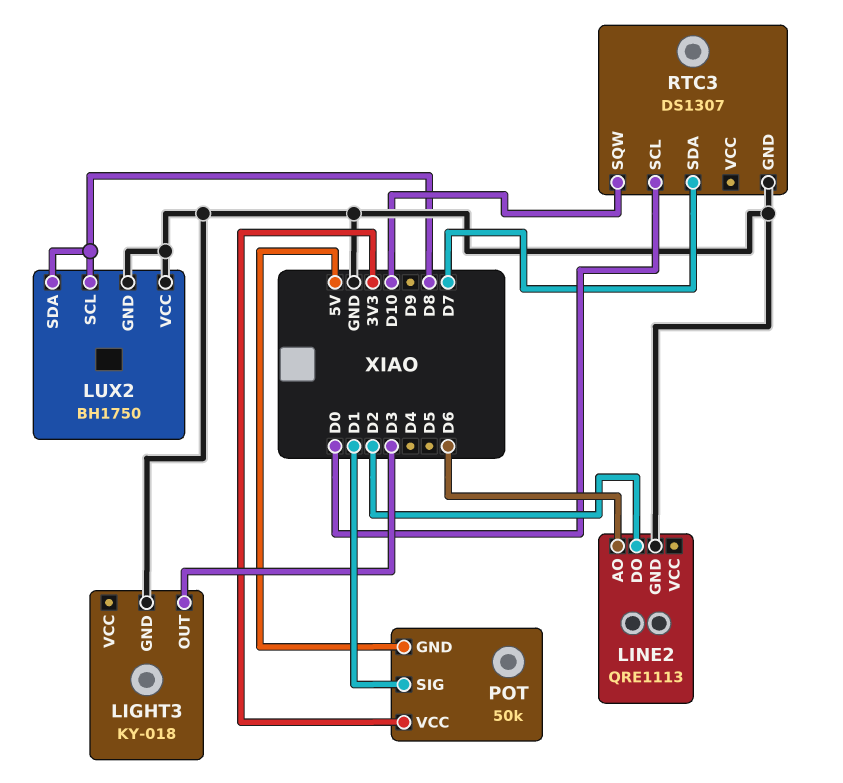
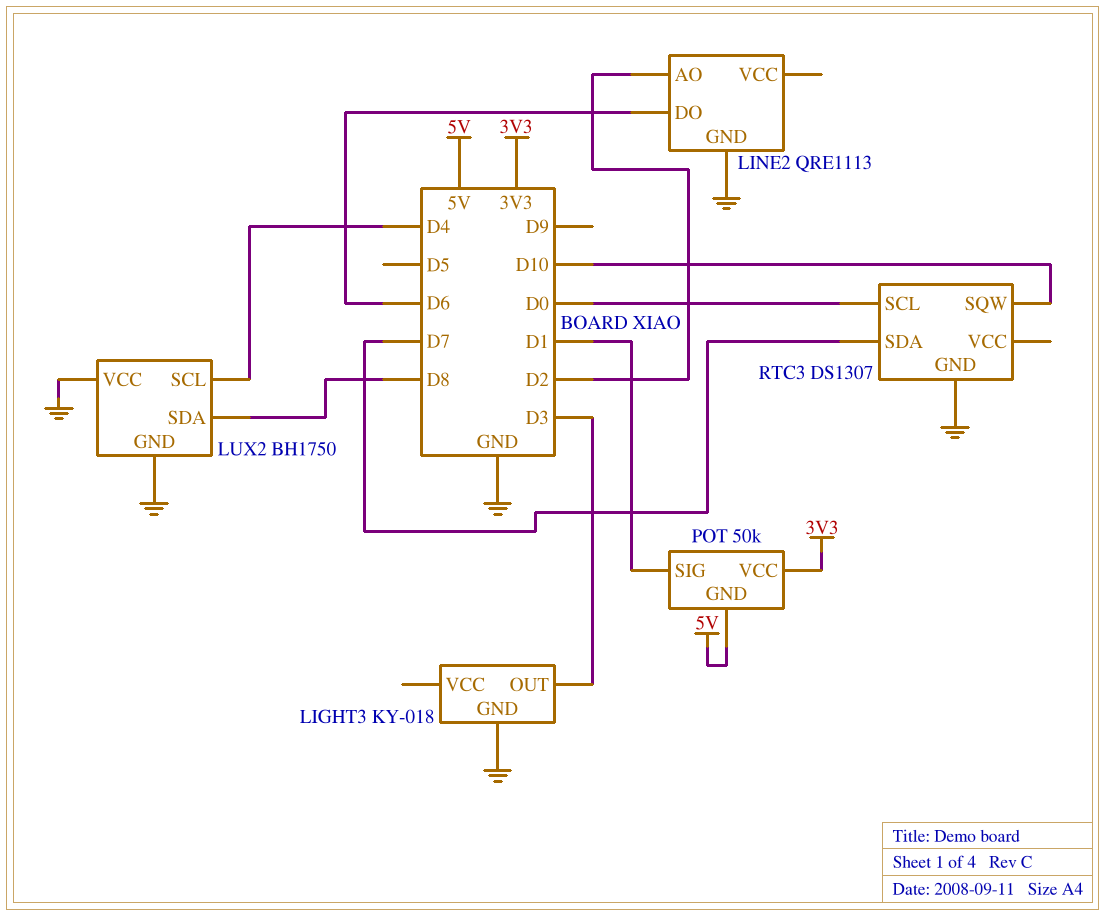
LINE2 pin AO: D6 -> D2
LINE2 pin DO: D2 -> D6
LUX2 pin SCL: D8 -> D4

